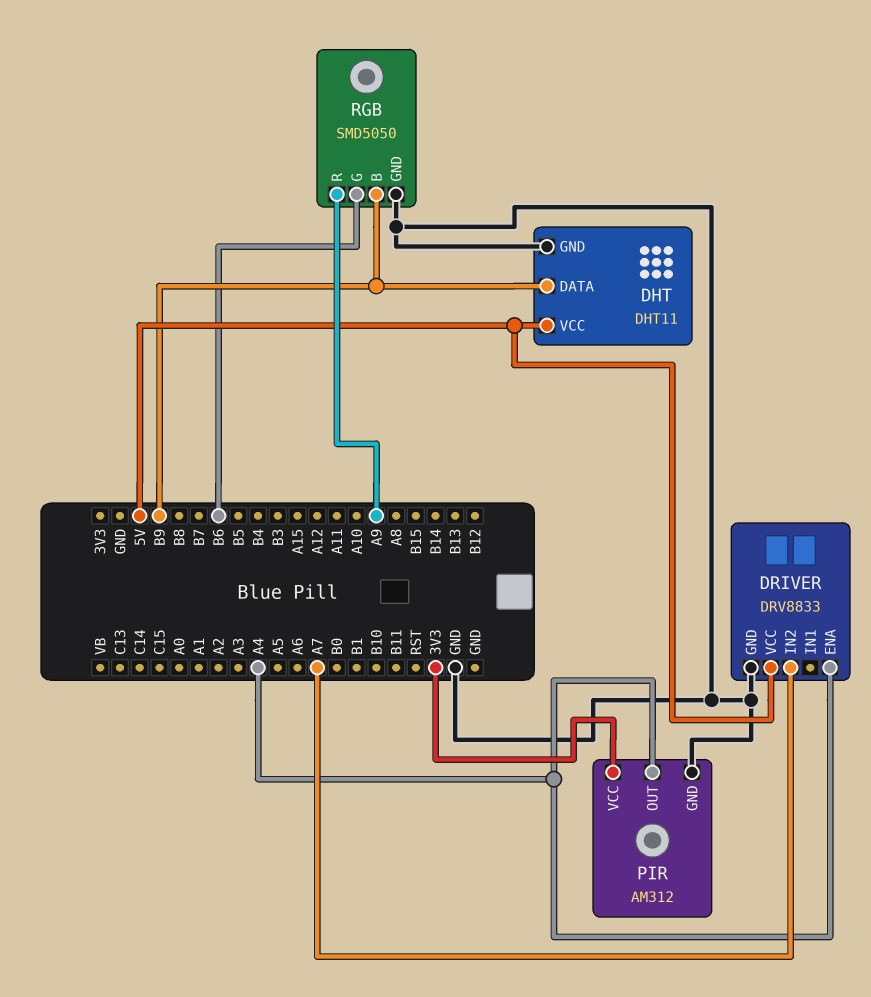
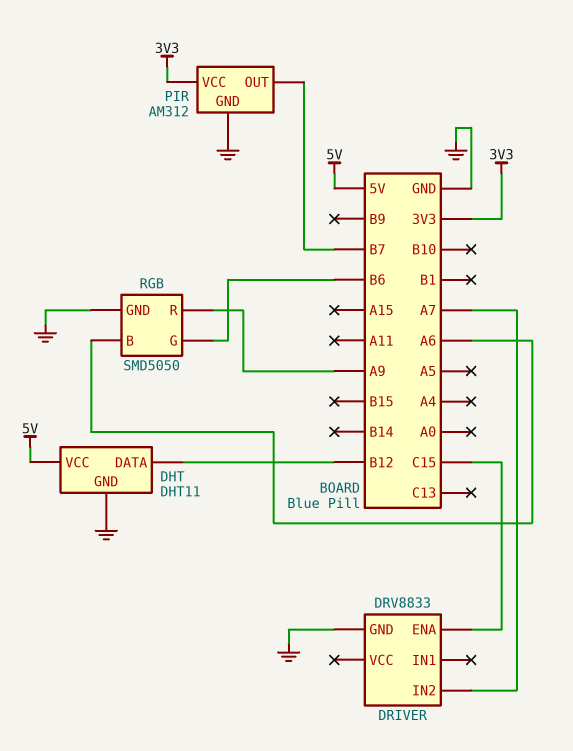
DHT pin DATA: B9 -> B12
DRIVER pin ENA: A4 -> C15
DRIVER pin VCC: 5V -> none
PIR pin OUT: A4 -> B7
RGB pin B: B9 -> A6

